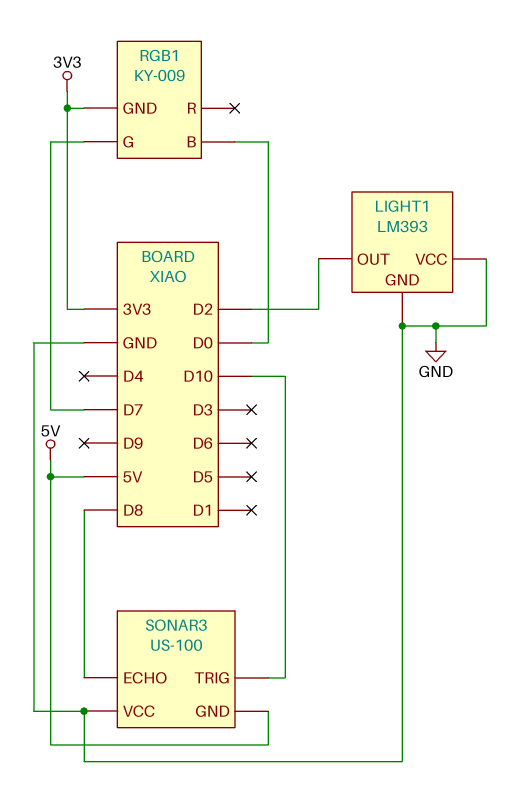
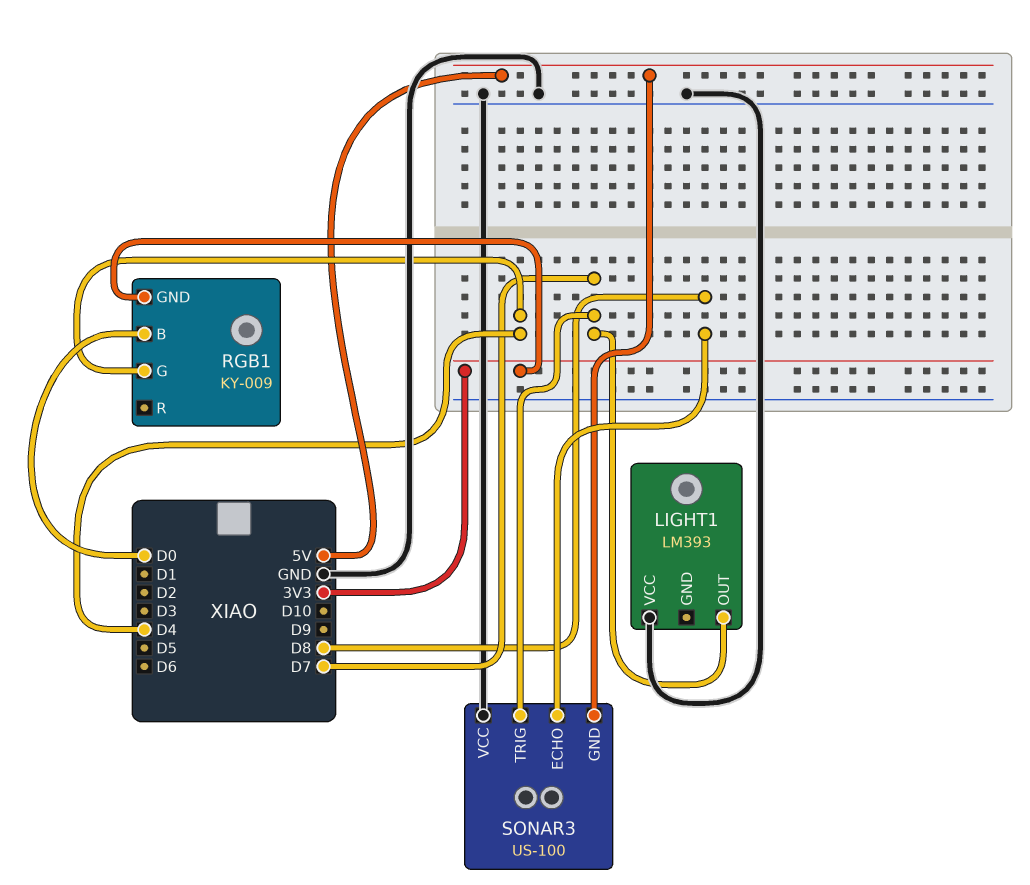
LIGHT1 pin GND: GND -> none
LIGHT1 pin OUT: D2 -> D7
RGB1 pin G: D7 -> D4
SONAR3 pin TRIG: D10 -> D7

